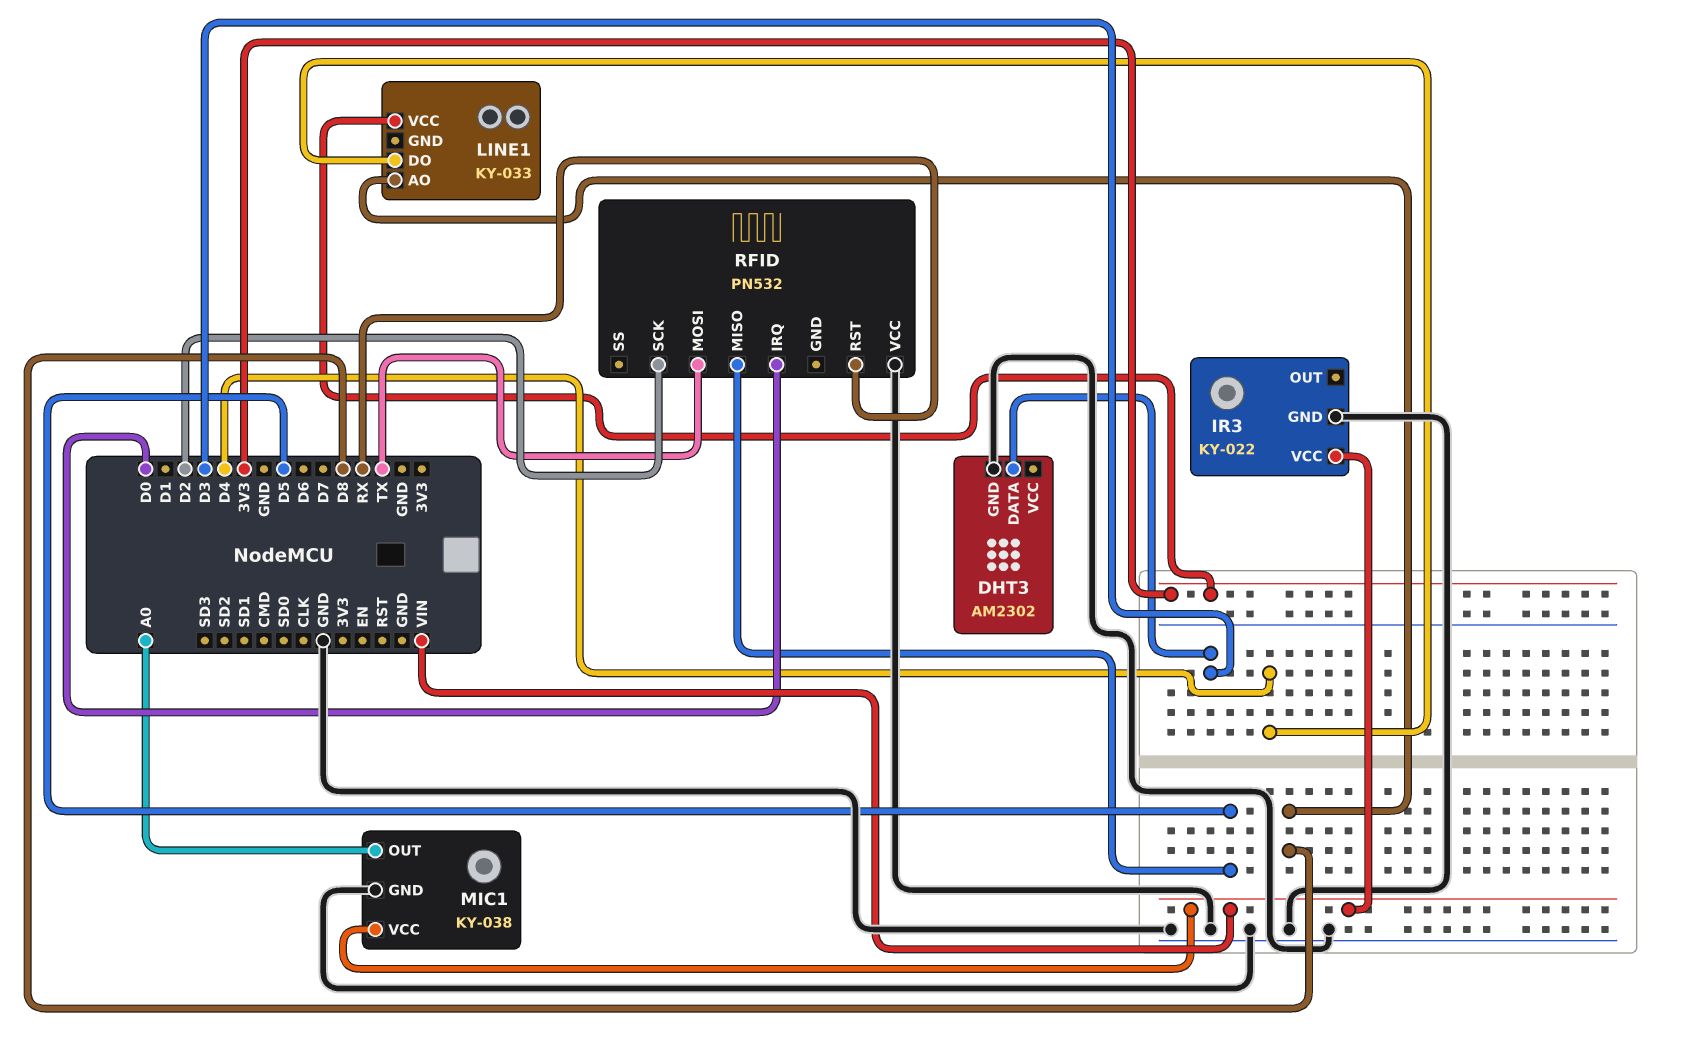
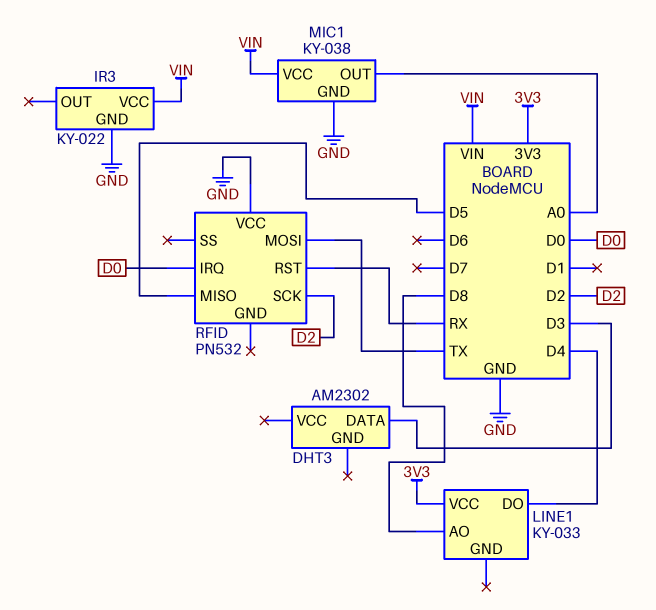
DHT3 pin GND: GND -> none

